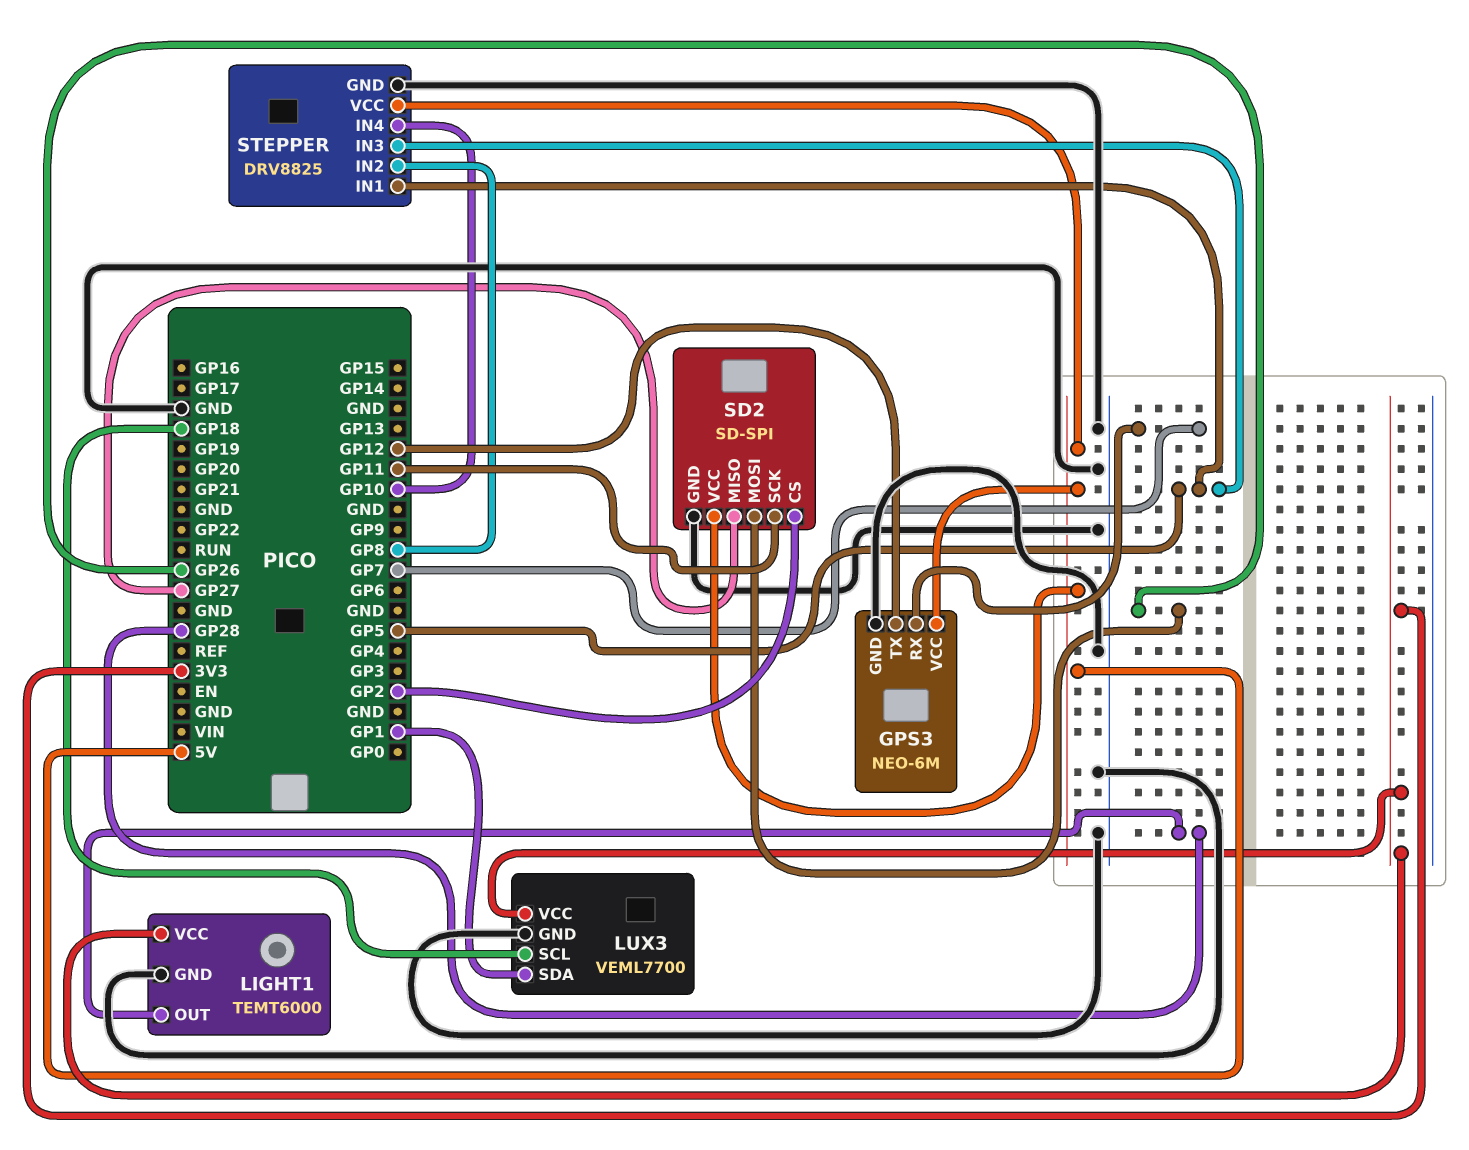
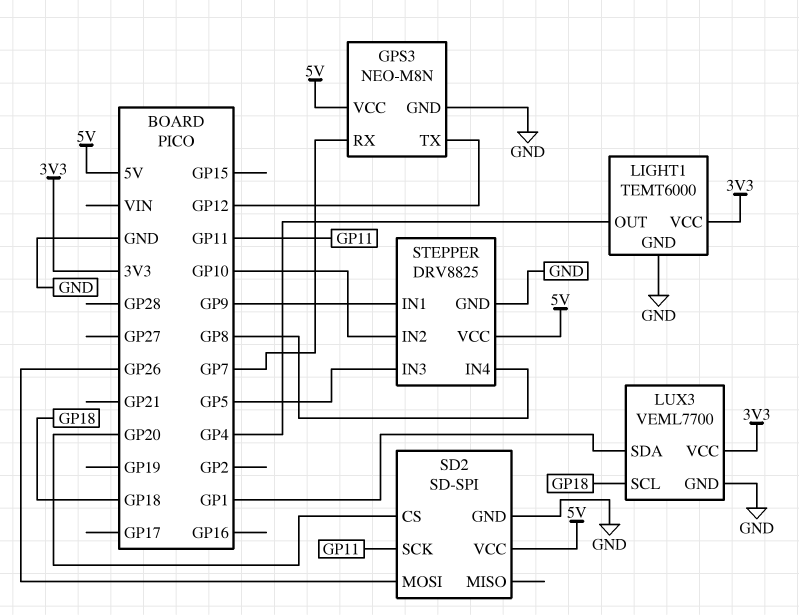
GPS3: NEO-6M -> NEO-M8N
LIGHT1 pin OUT: GP28 -> GP4
SD2 pin CS: GP2 -> GP20
SD2 pin MISO: GP27 -> none
STEPPER pin IN1: GP5 -> GP9
STEPPER pin IN2: GP8 -> GP10
STEPPER pin IN4: GP10 -> GP8

